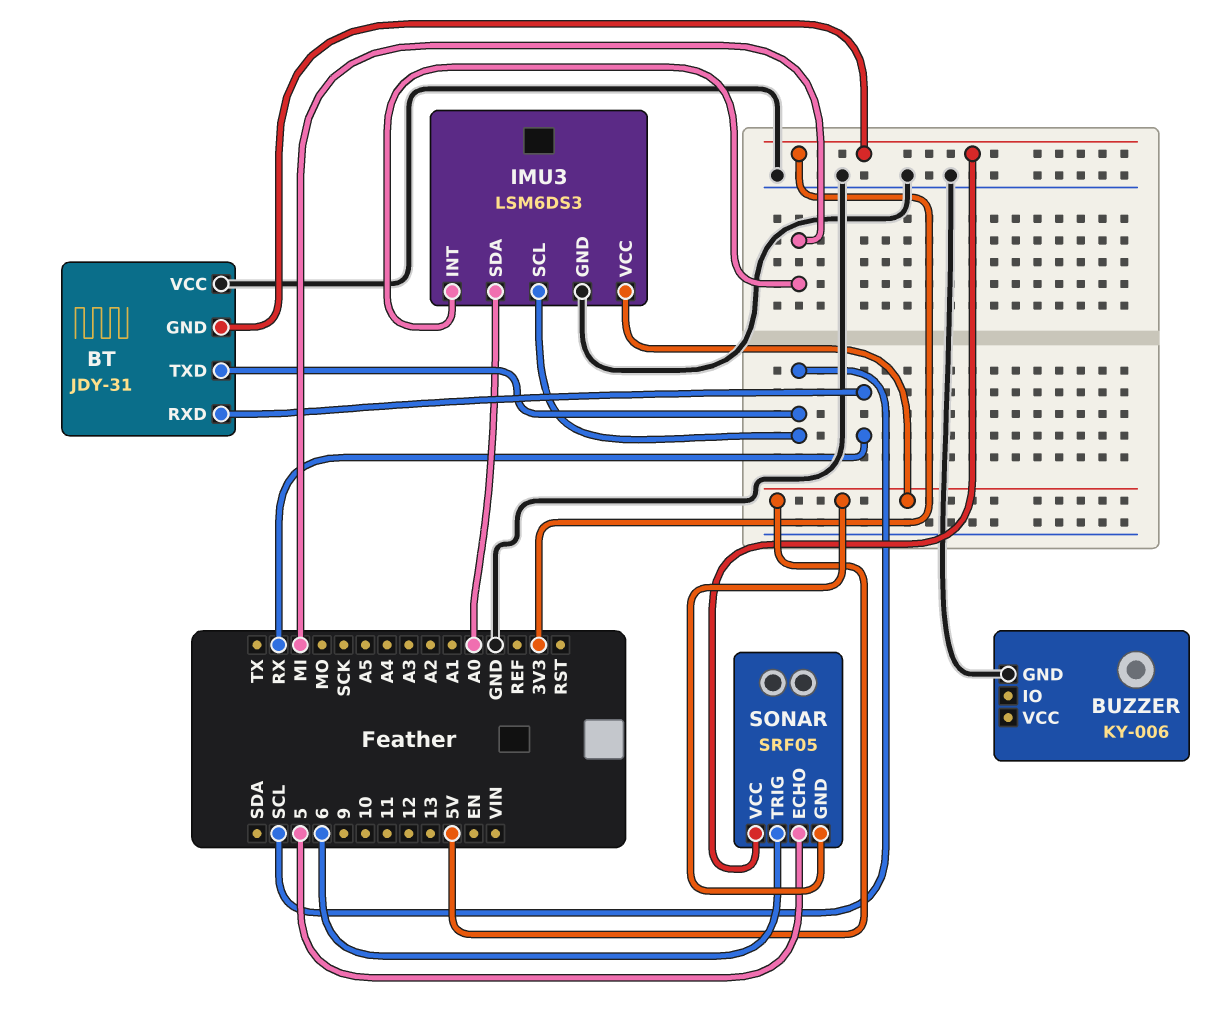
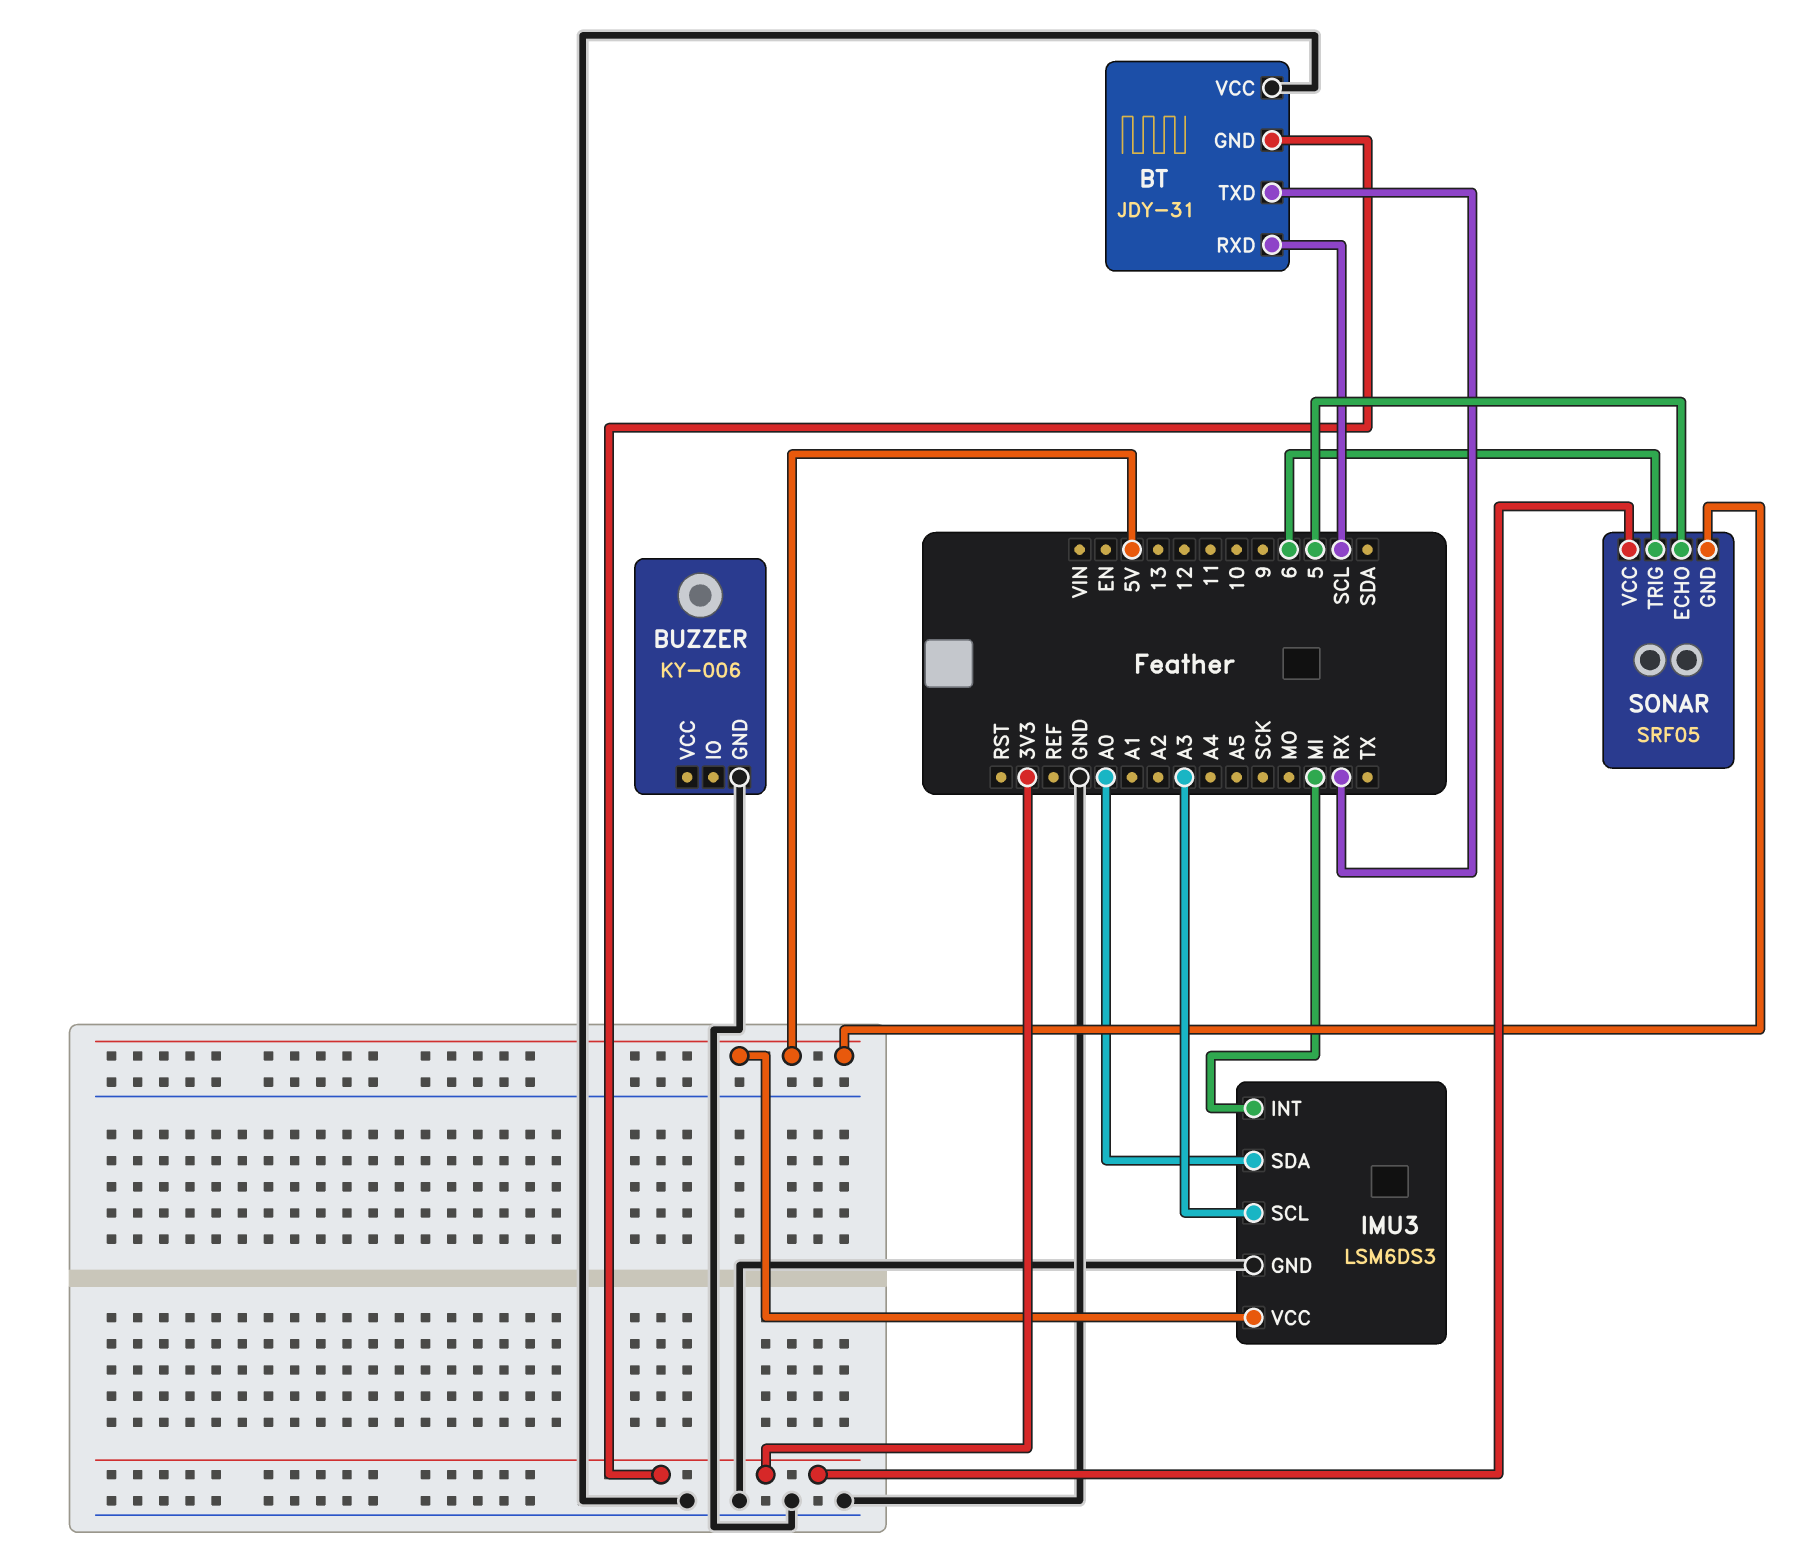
BT pin RXD: RX -> SCL
BT pin TXD: SCL -> RX
IMU3 pin SCL: SCL -> A3

